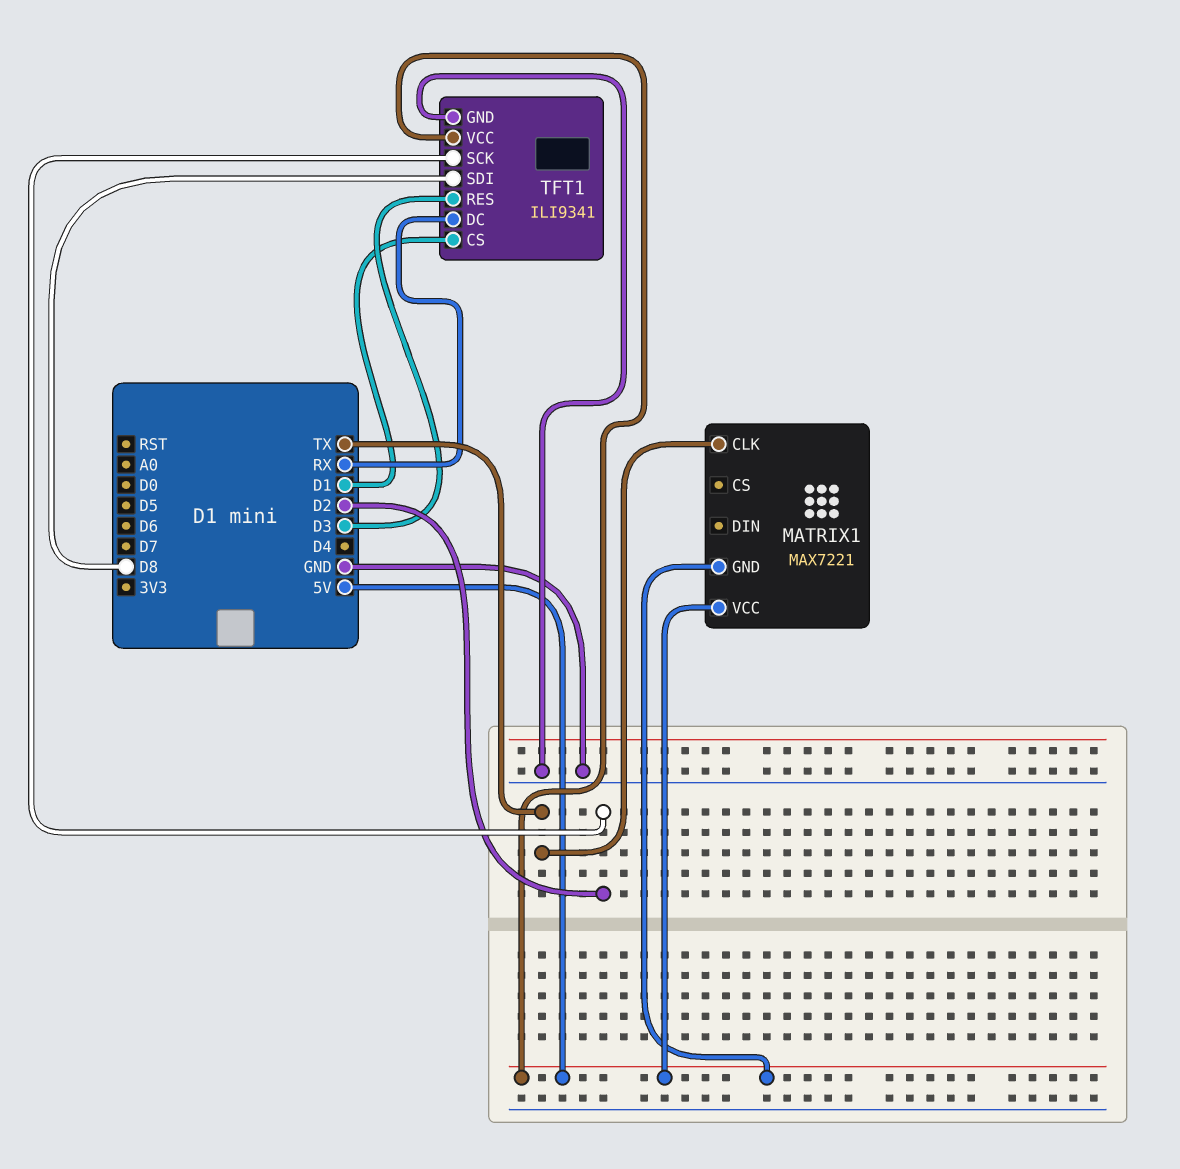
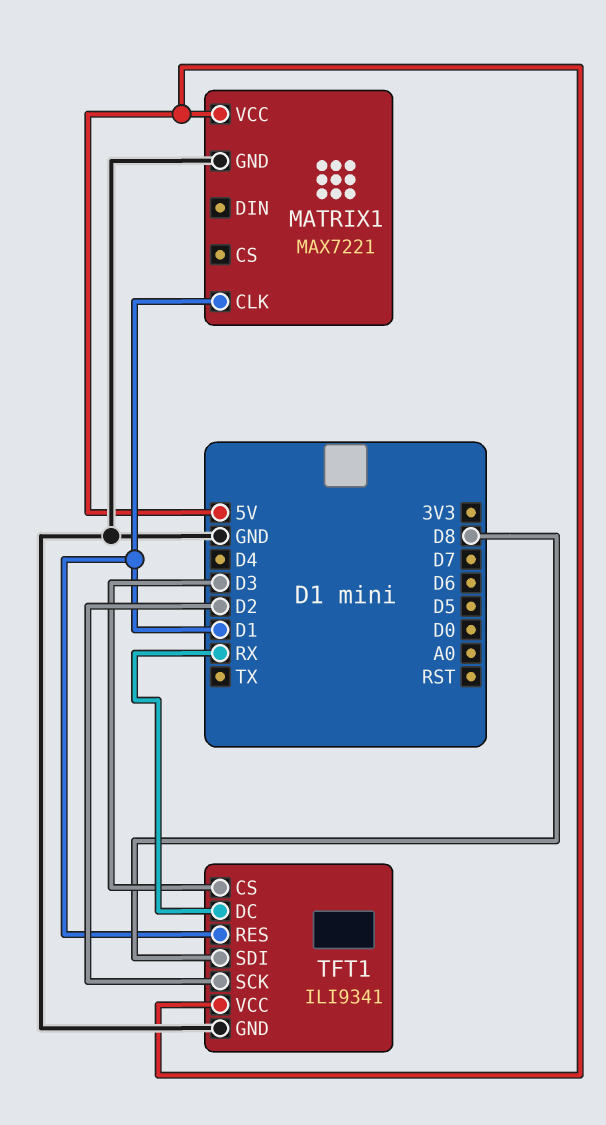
MATRIX1 pin CLK: TX -> D1
MATRIX1 pin GND: 5V -> GND
TFT1 pin CS: D1 -> D3
TFT1 pin RES: D3 -> D1

